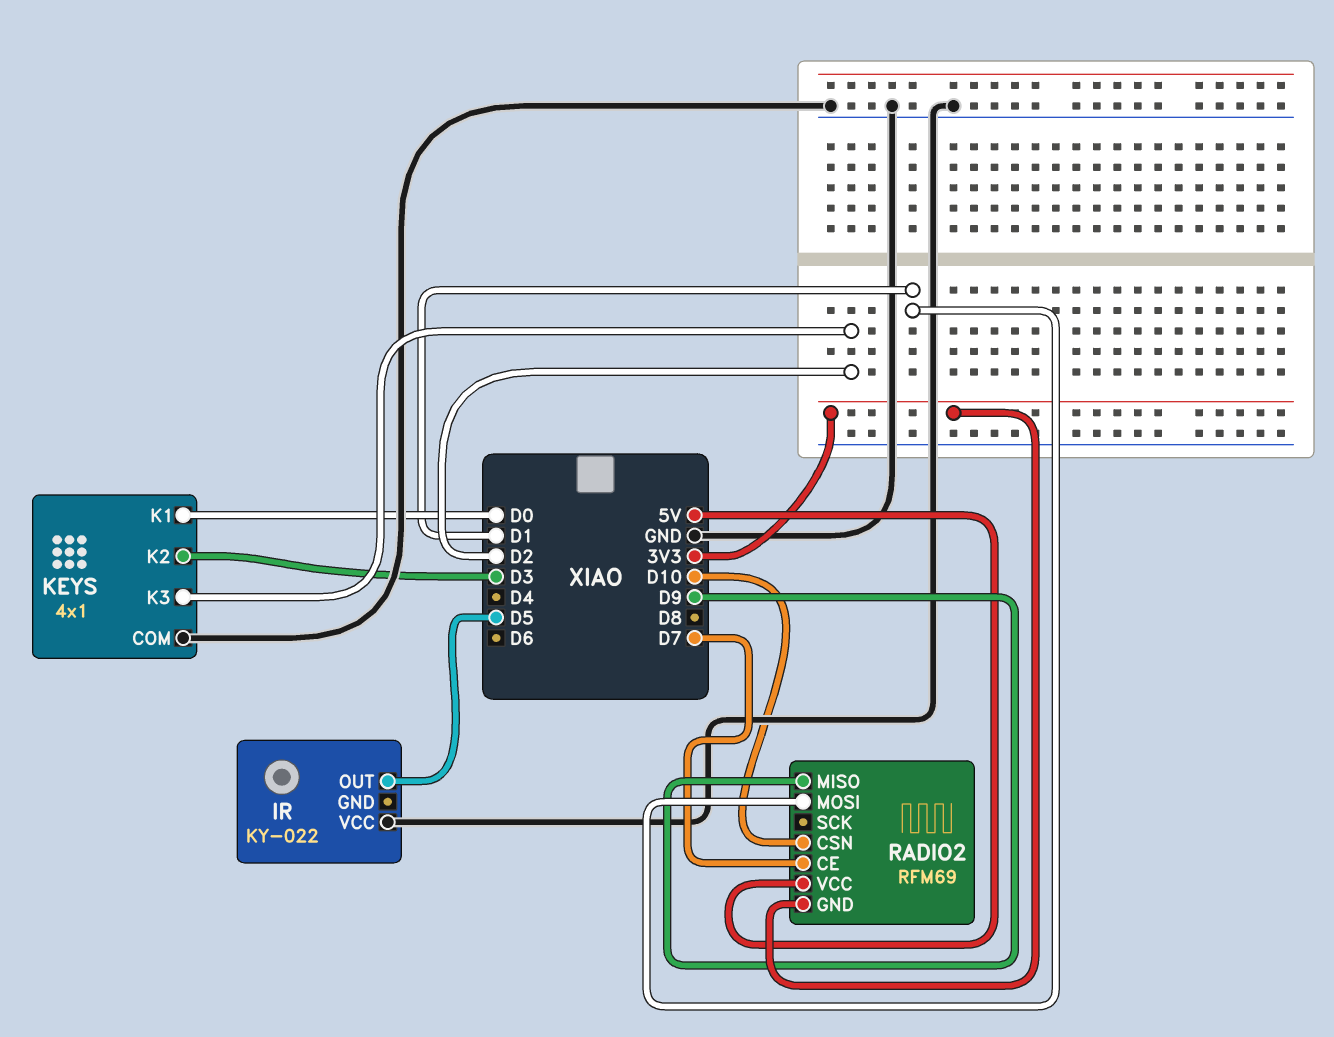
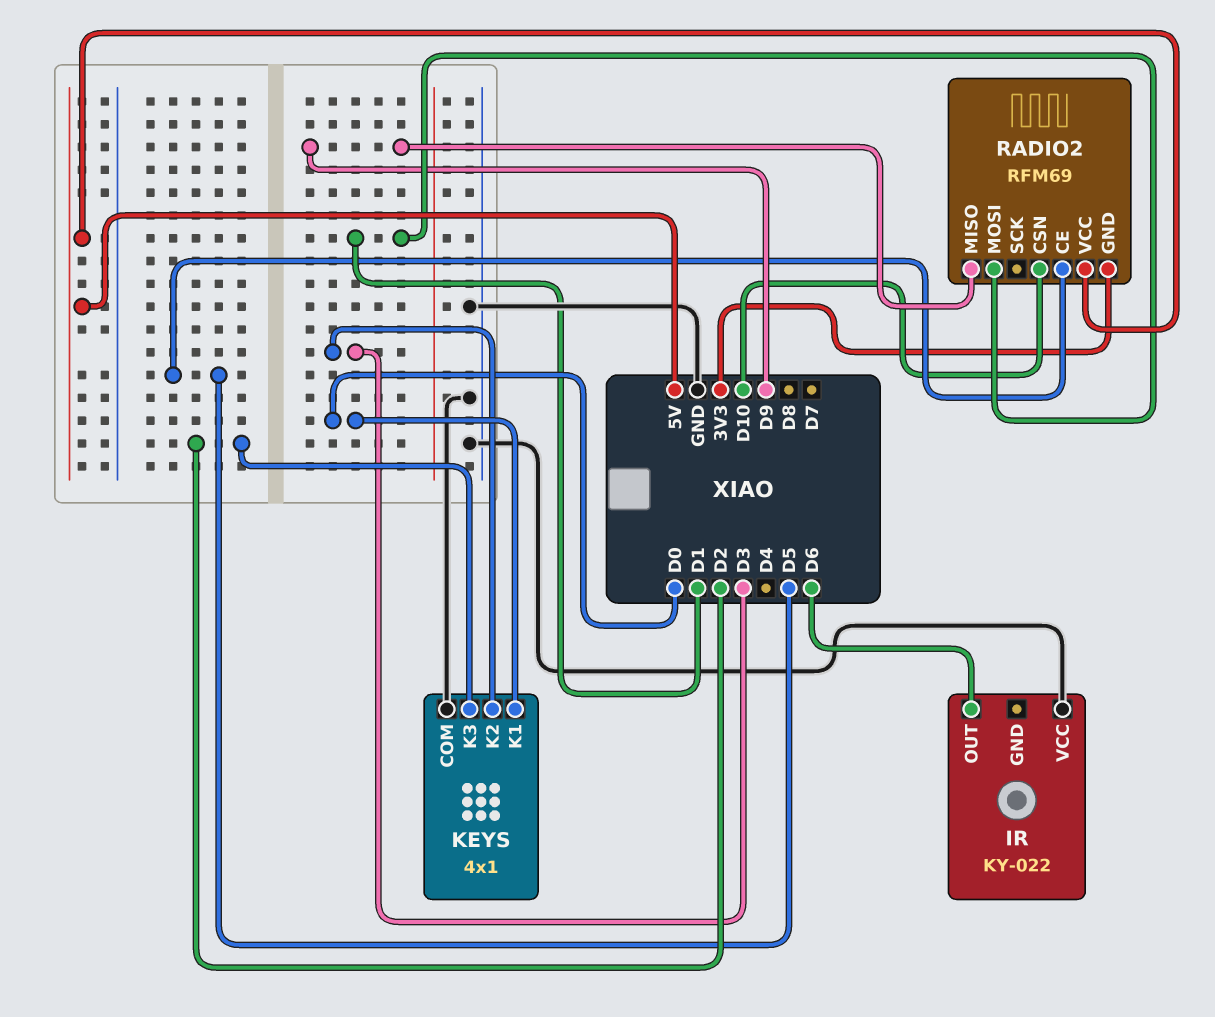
IR pin OUT: D5 -> D6
RADIO2 pin CE: D7 -> D5

